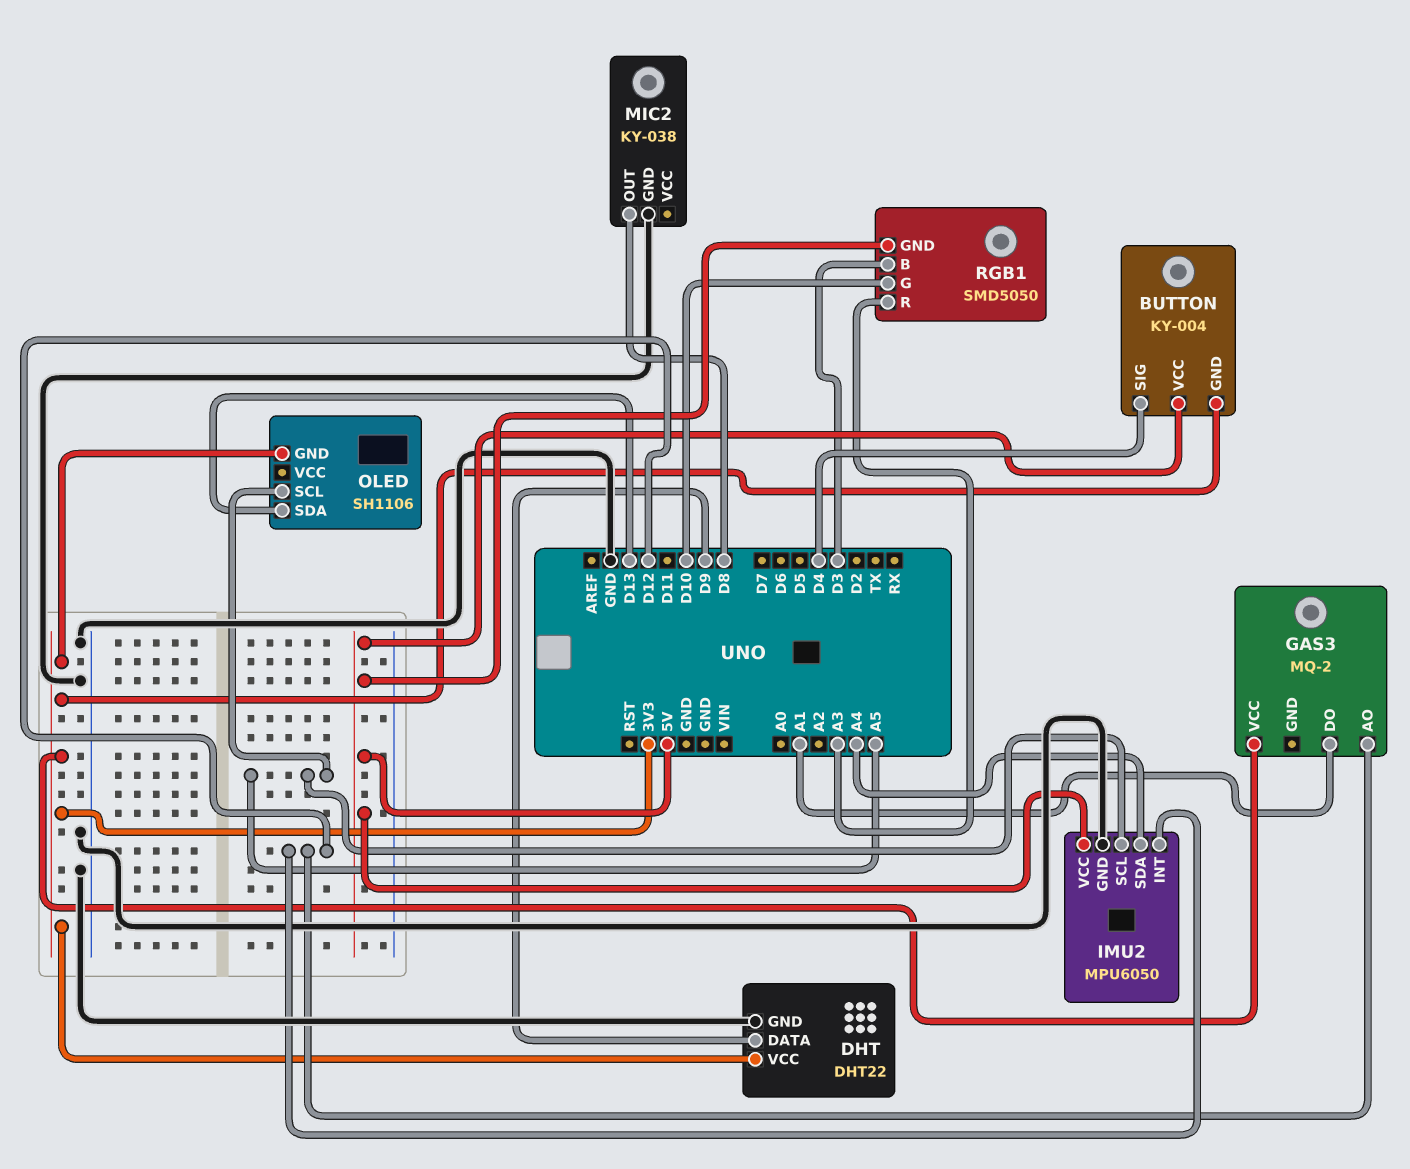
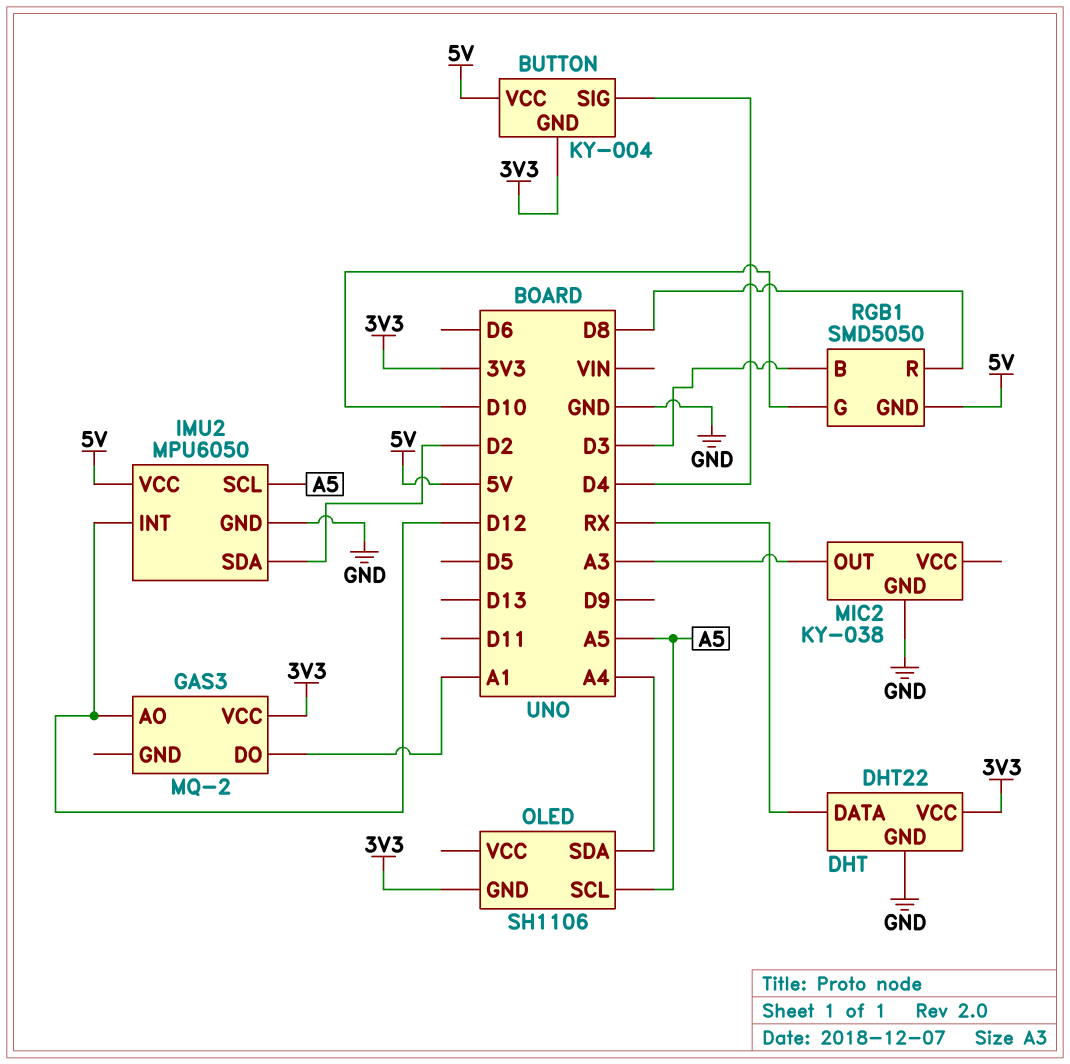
DHT pin DATA: D9 -> RX
IMU2 pin SDA: A4 -> D2
MIC2 pin OUT: D8 -> A3
OLED pin SDA: D13 -> A4
RGB1 pin R: A3 -> D8

